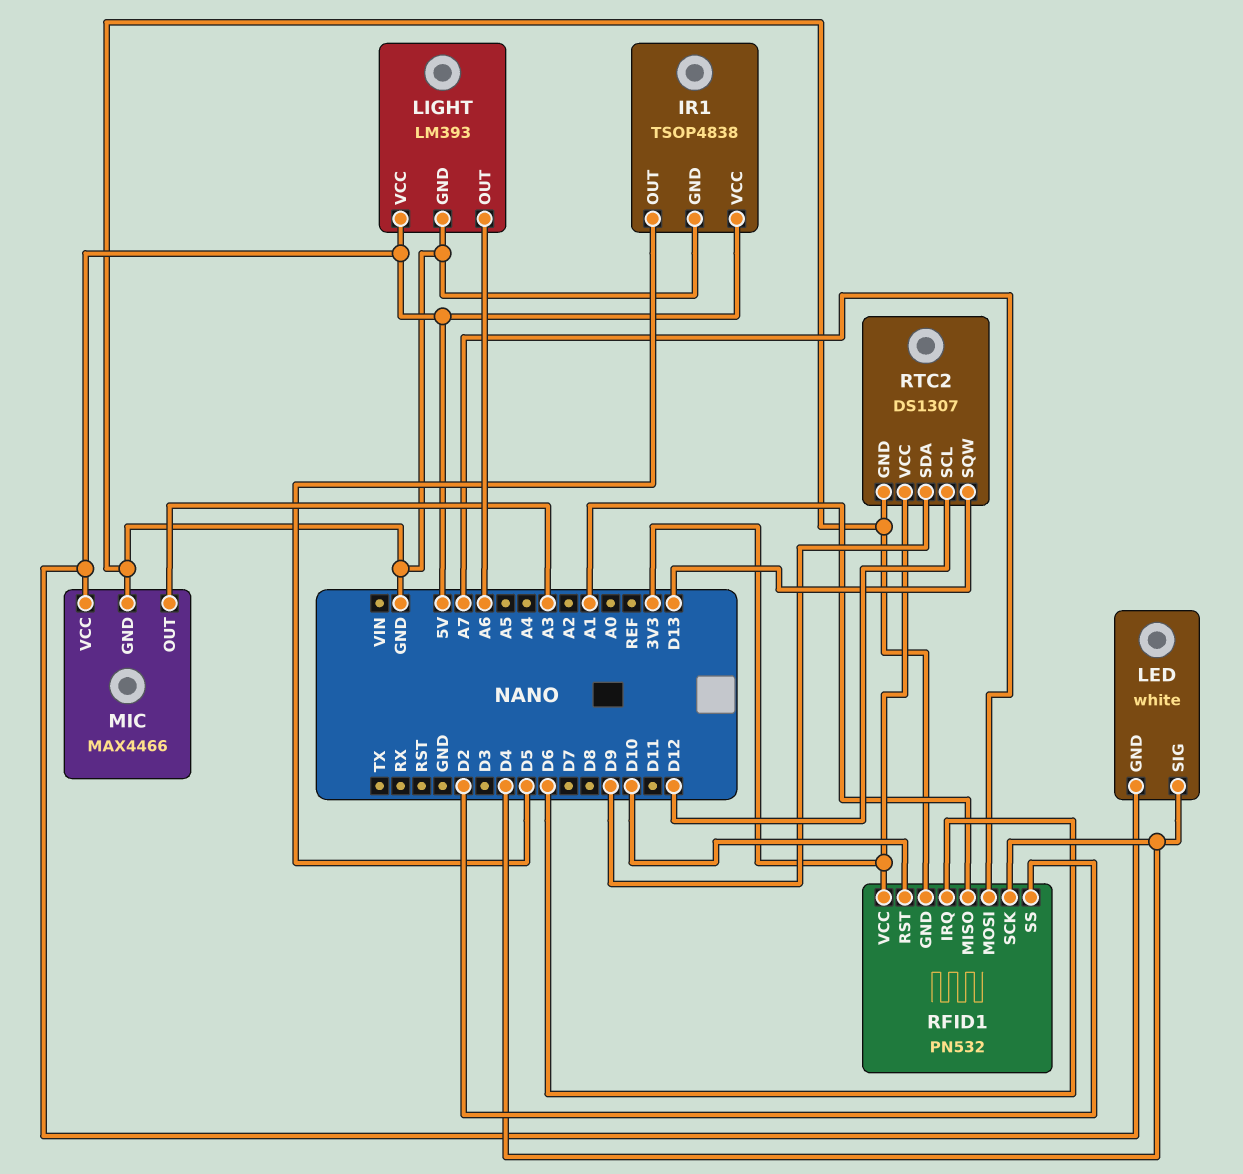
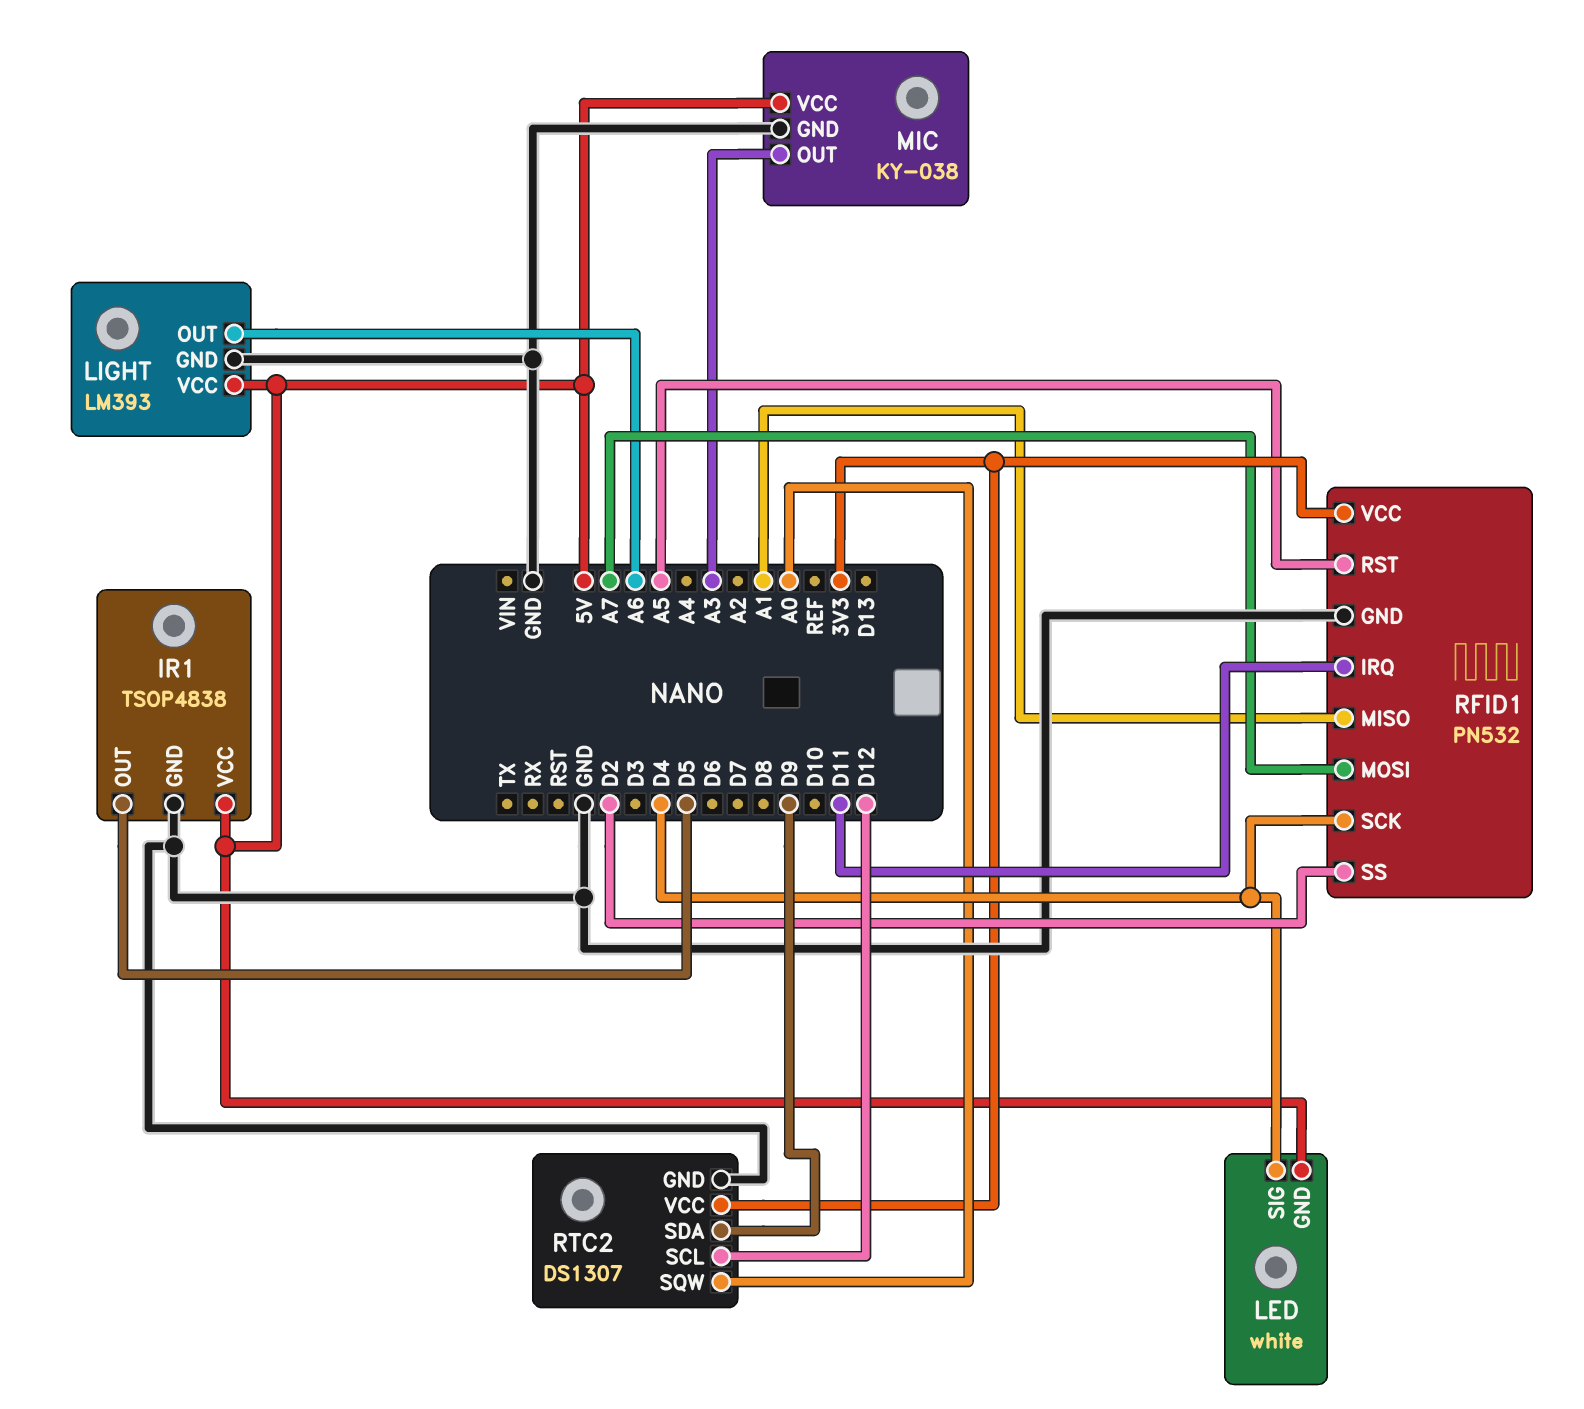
MIC: MAX4466 -> KY-038
RFID1 pin IRQ: D6 -> D11
RFID1 pin RST: D10 -> A5
RTC2 pin SQW: D13 -> A0

